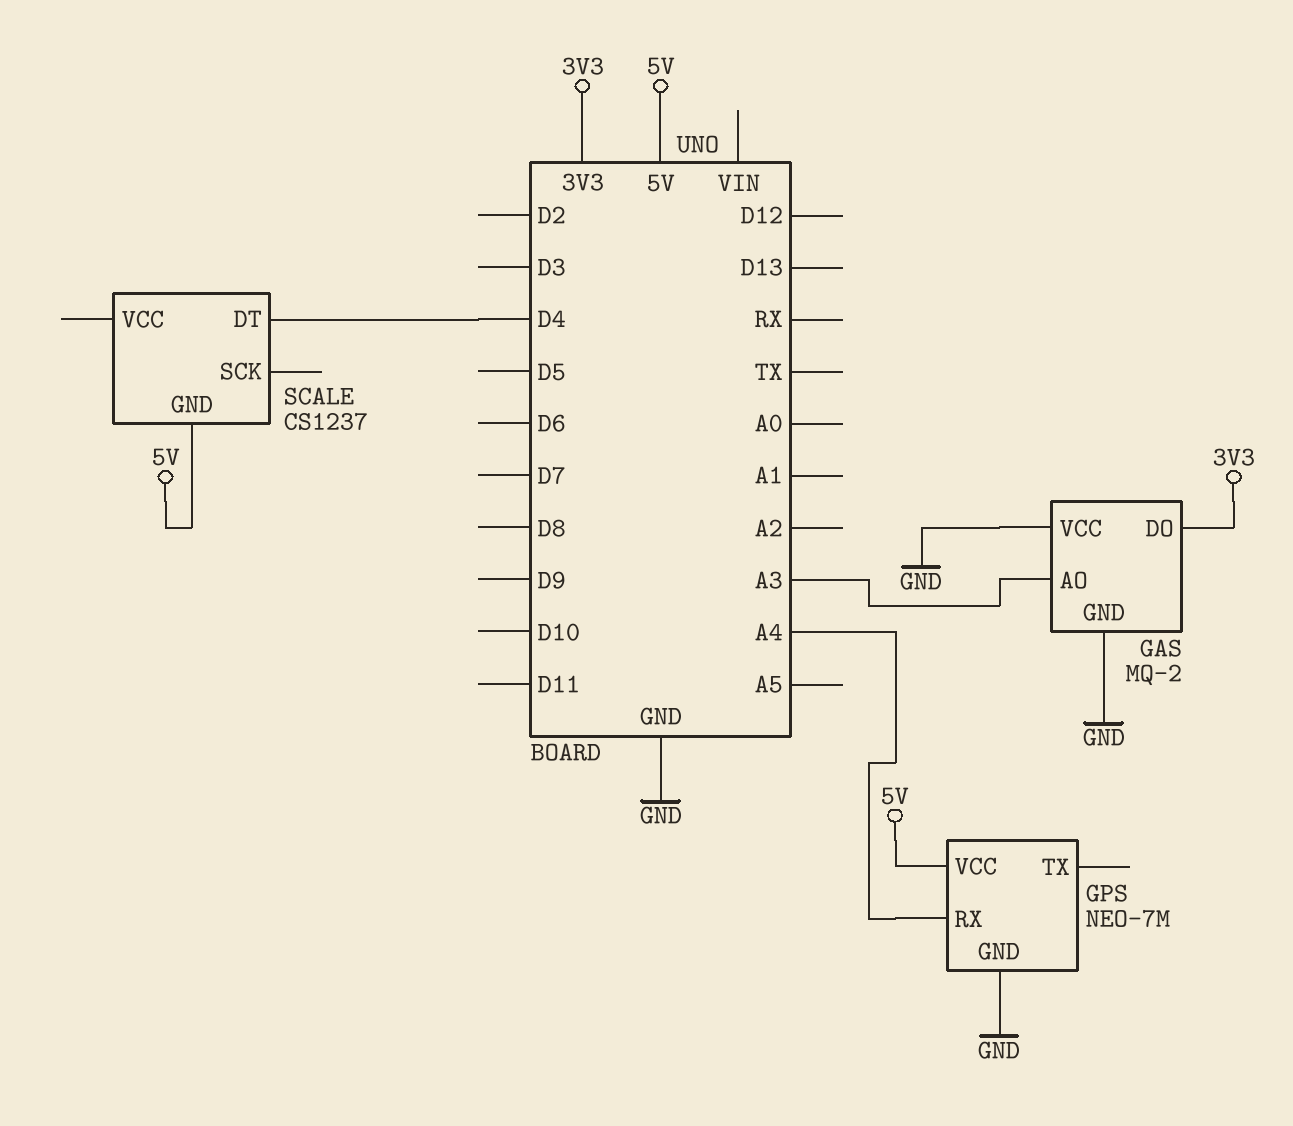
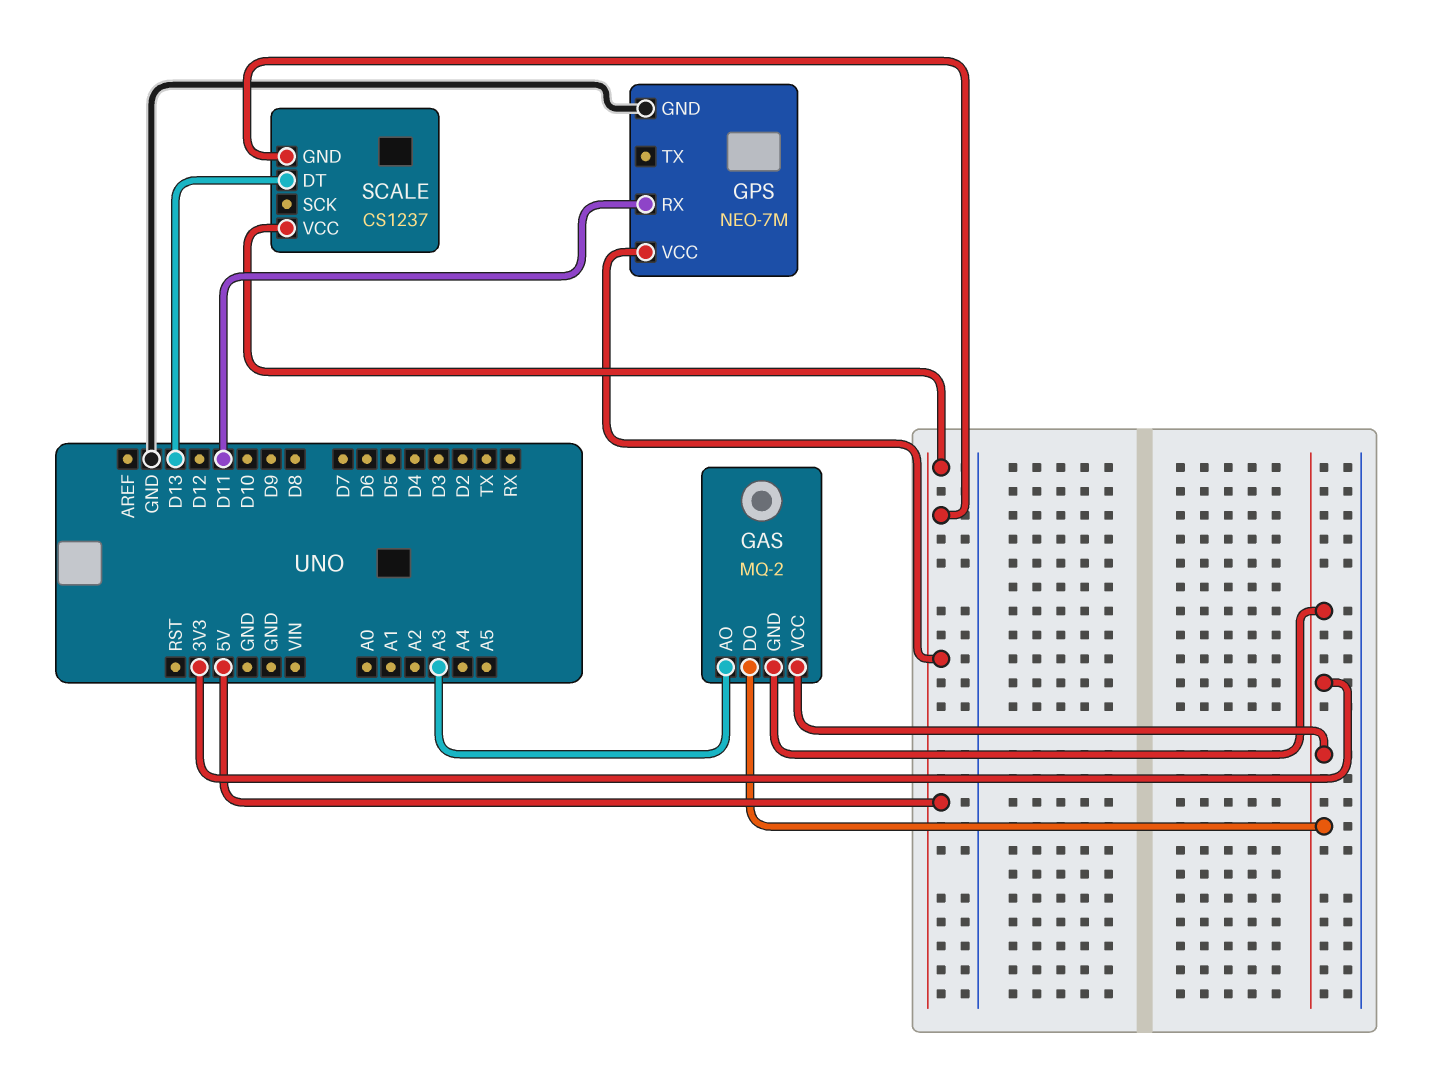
GAS pin GND: GND -> 3V3
GAS pin VCC: GND -> 3V3
GPS pin RX: A4 -> D11
SCALE pin DT: D4 -> D13
SCALE pin VCC: none -> 5V

